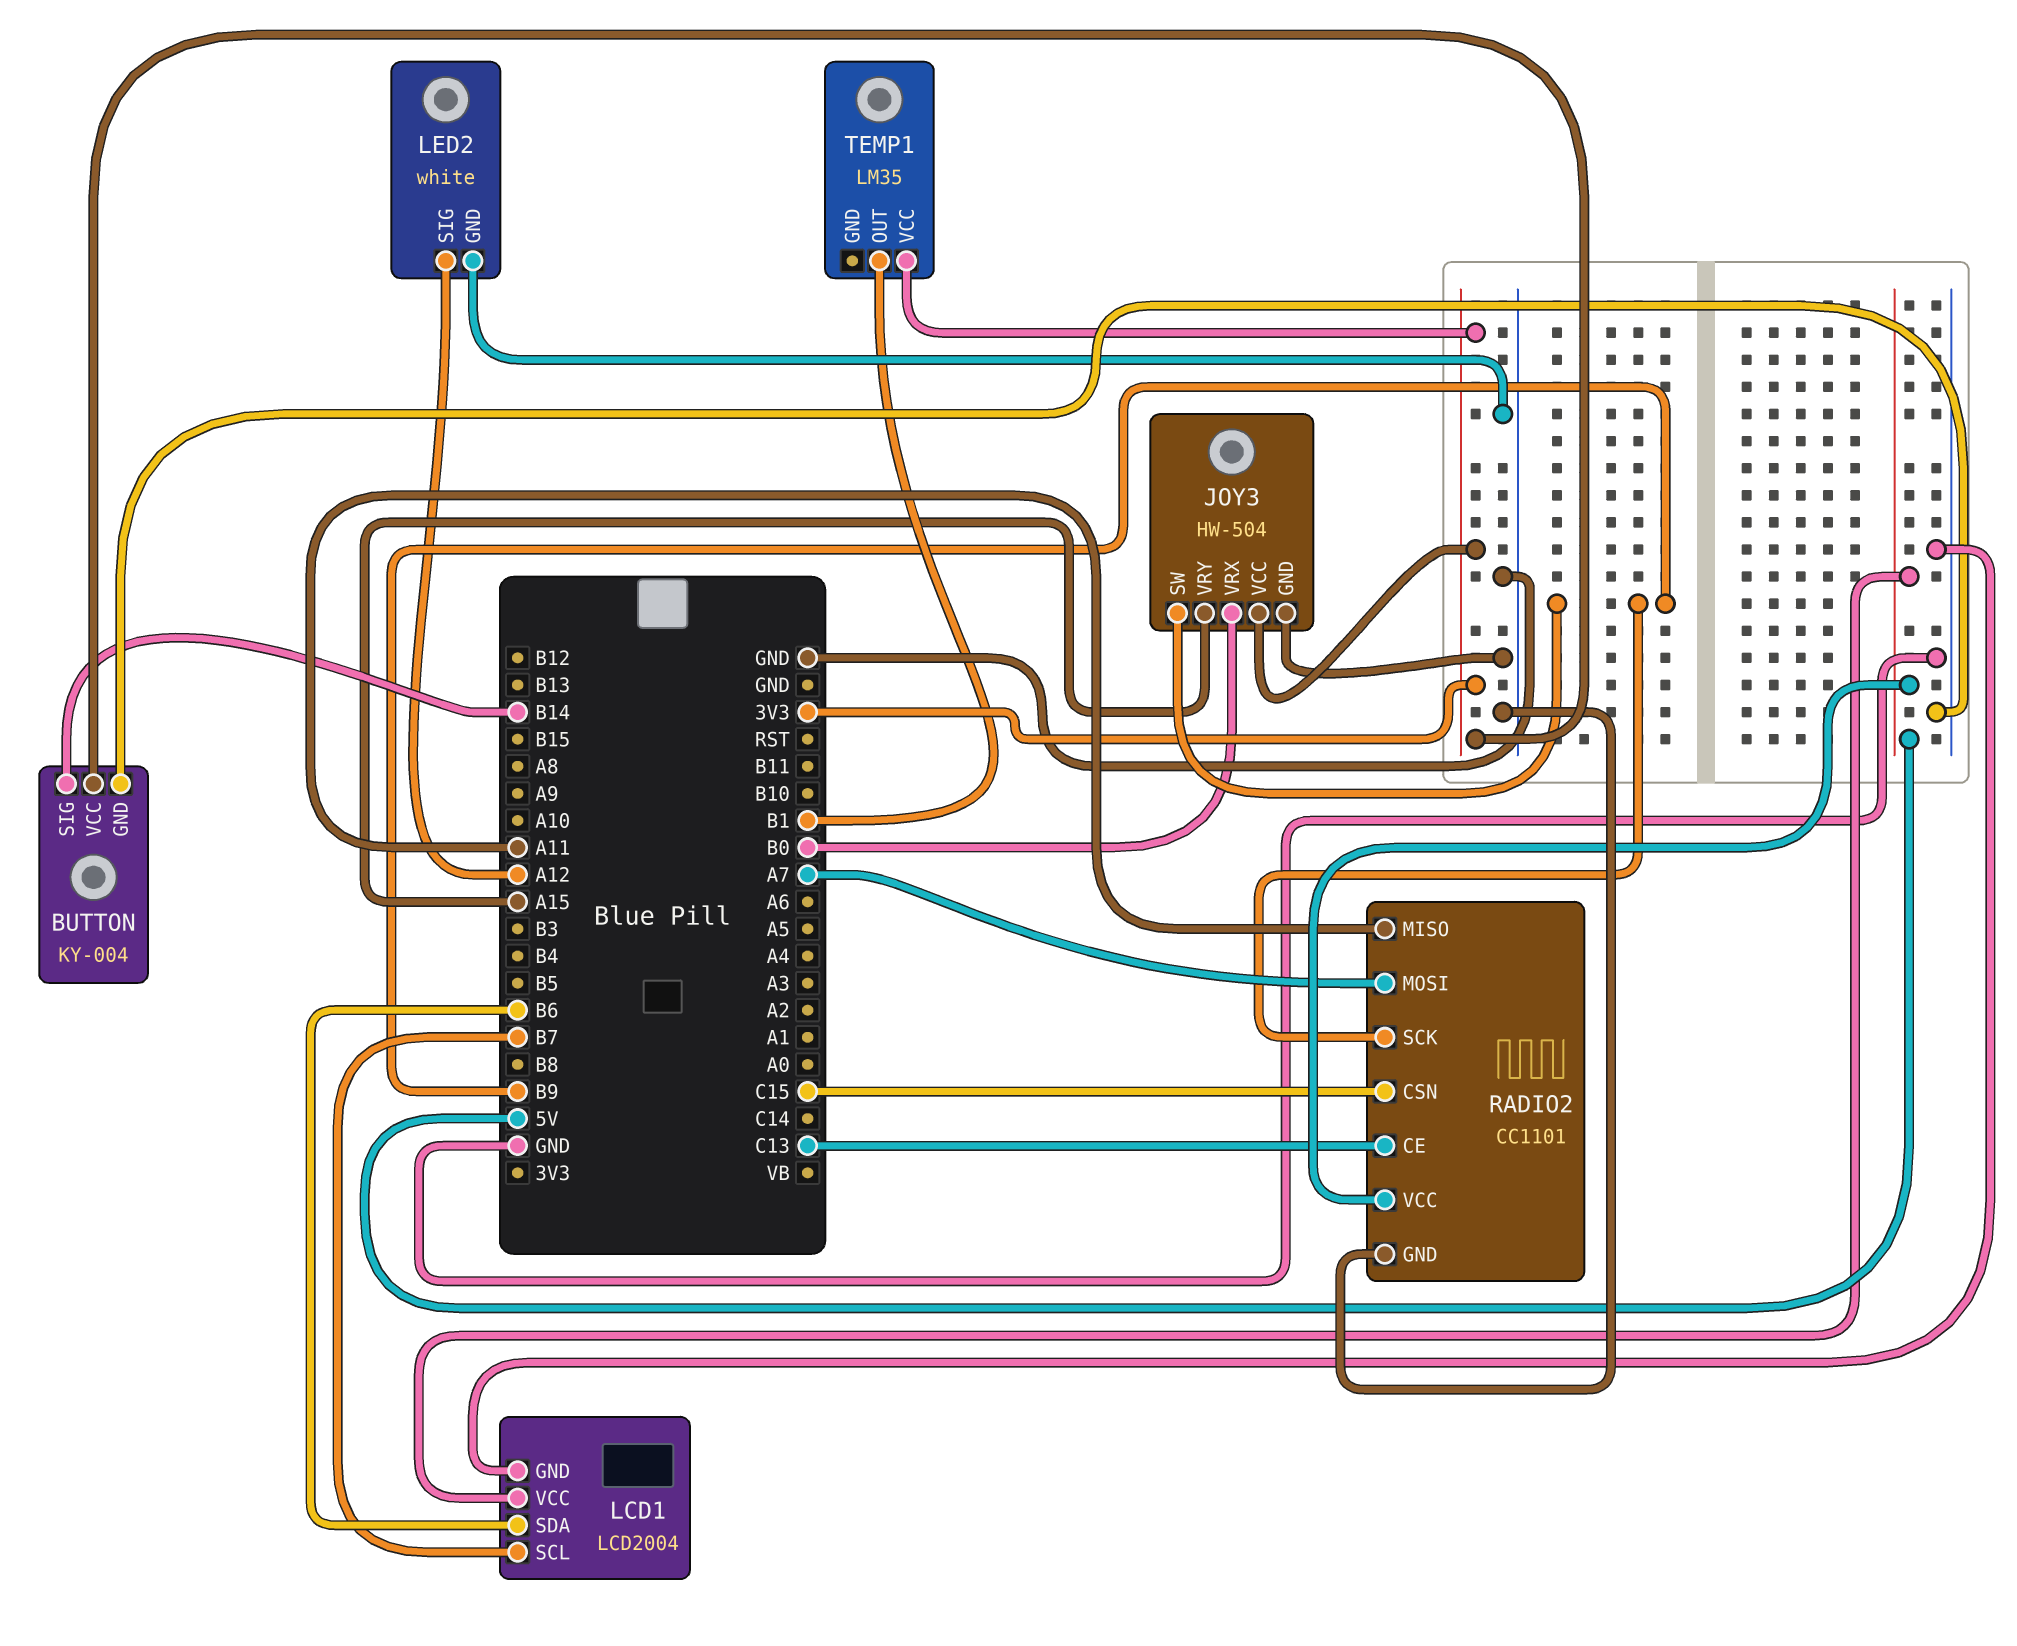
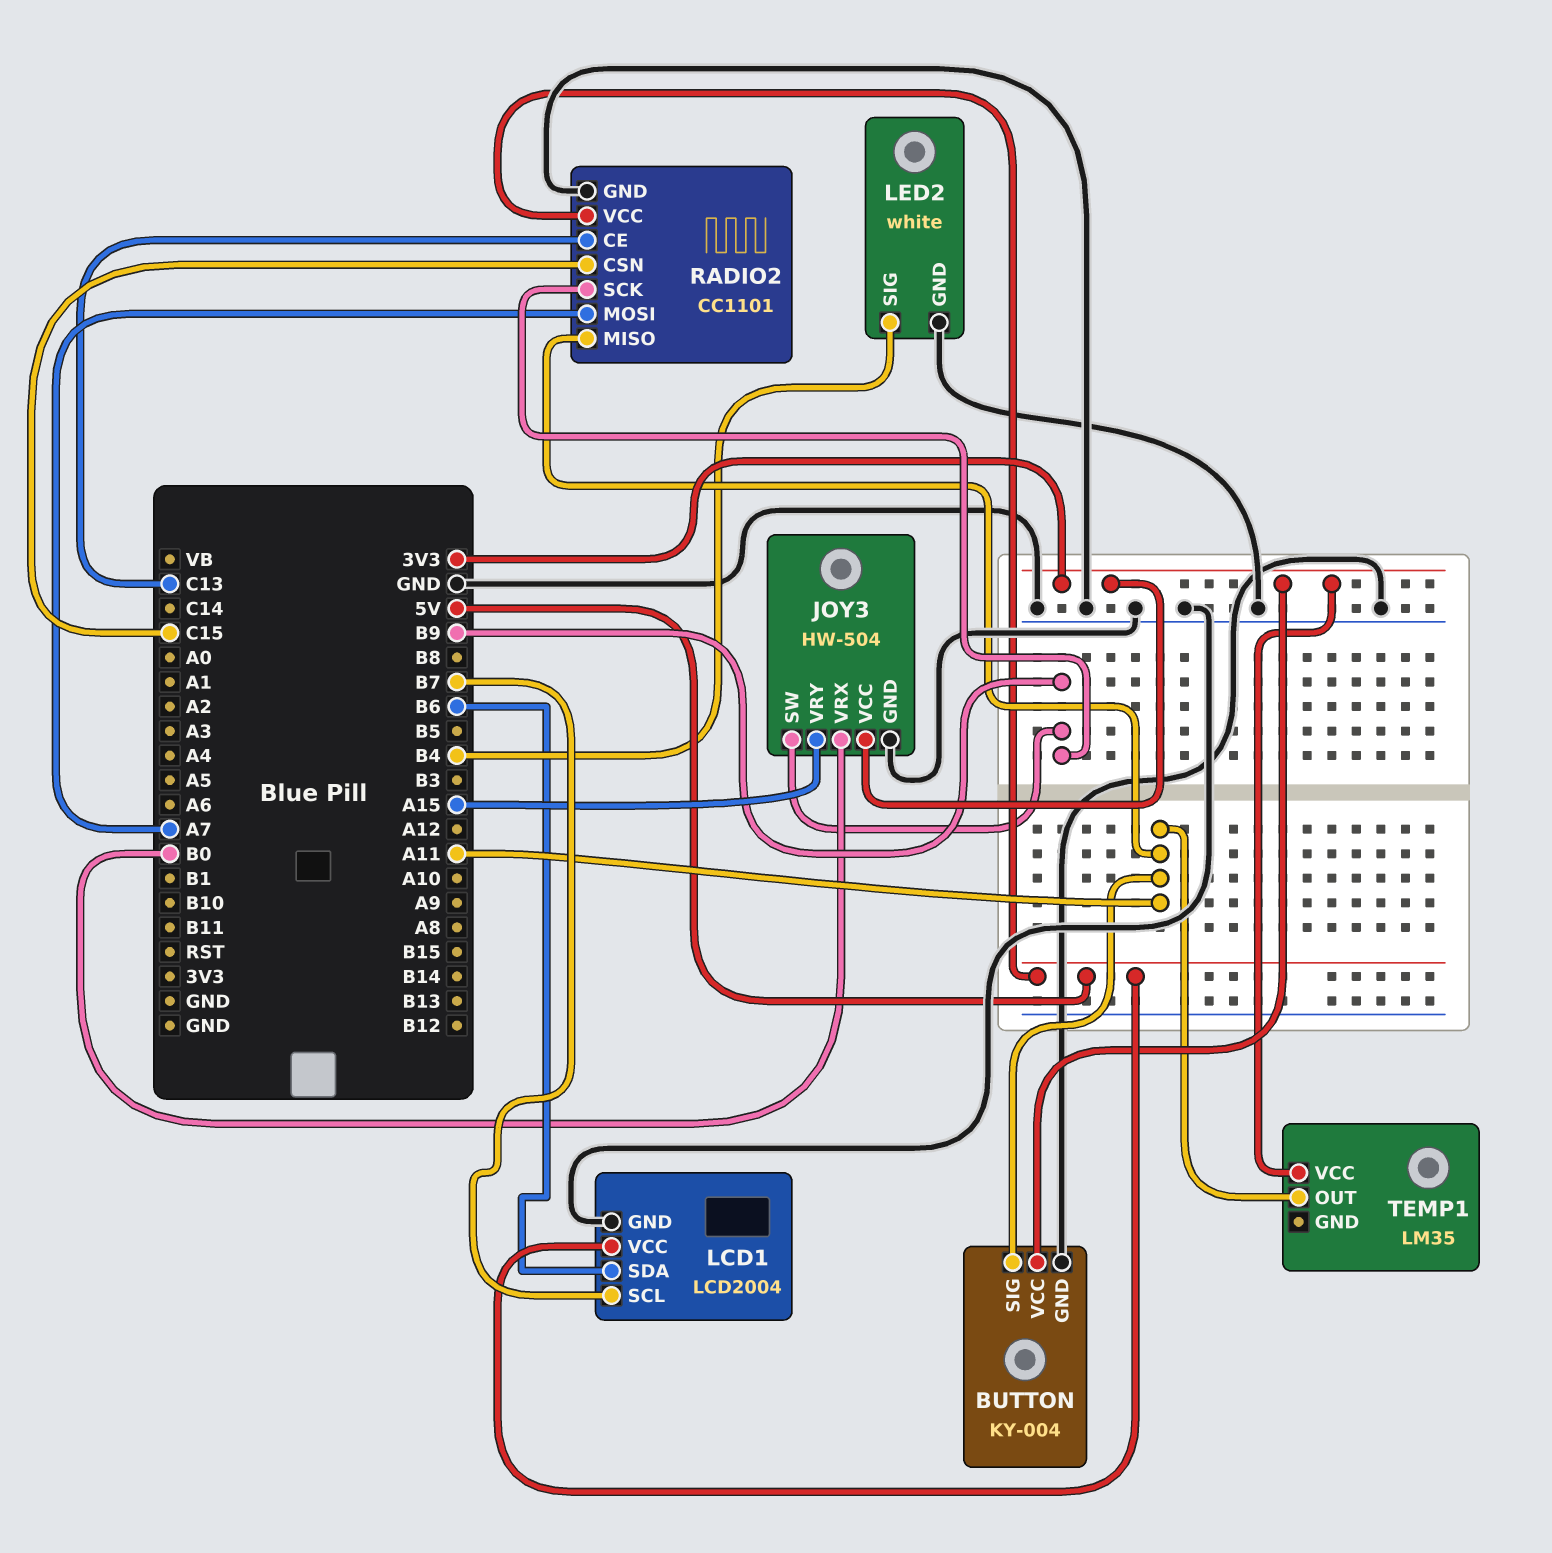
BUTTON pin SIG: B14 -> A11
LED2 pin SIG: A12 -> B4
TEMP1 pin OUT: B1 -> A11

